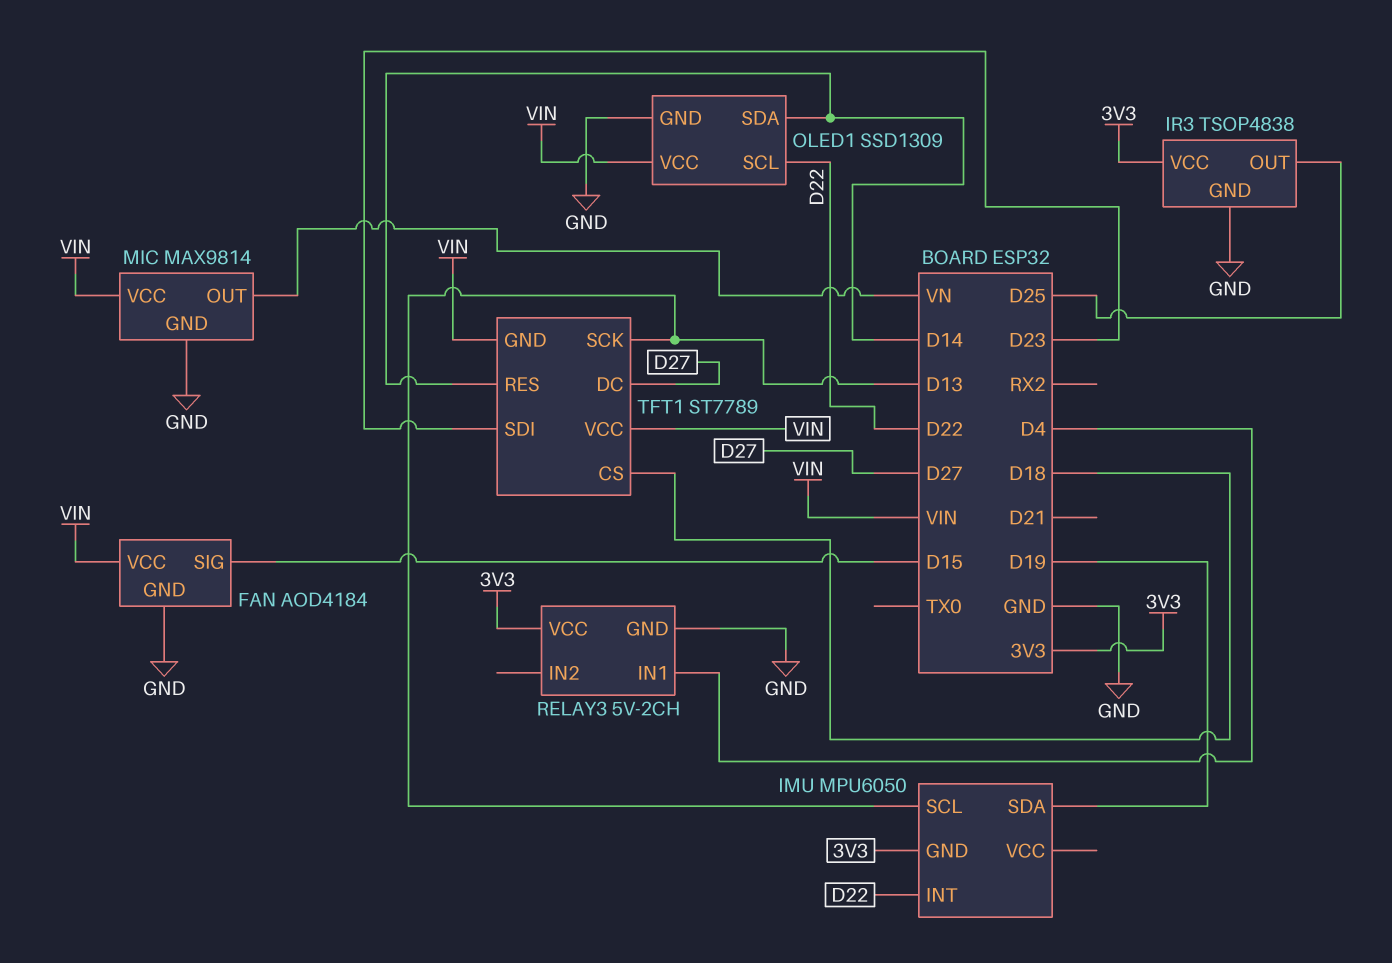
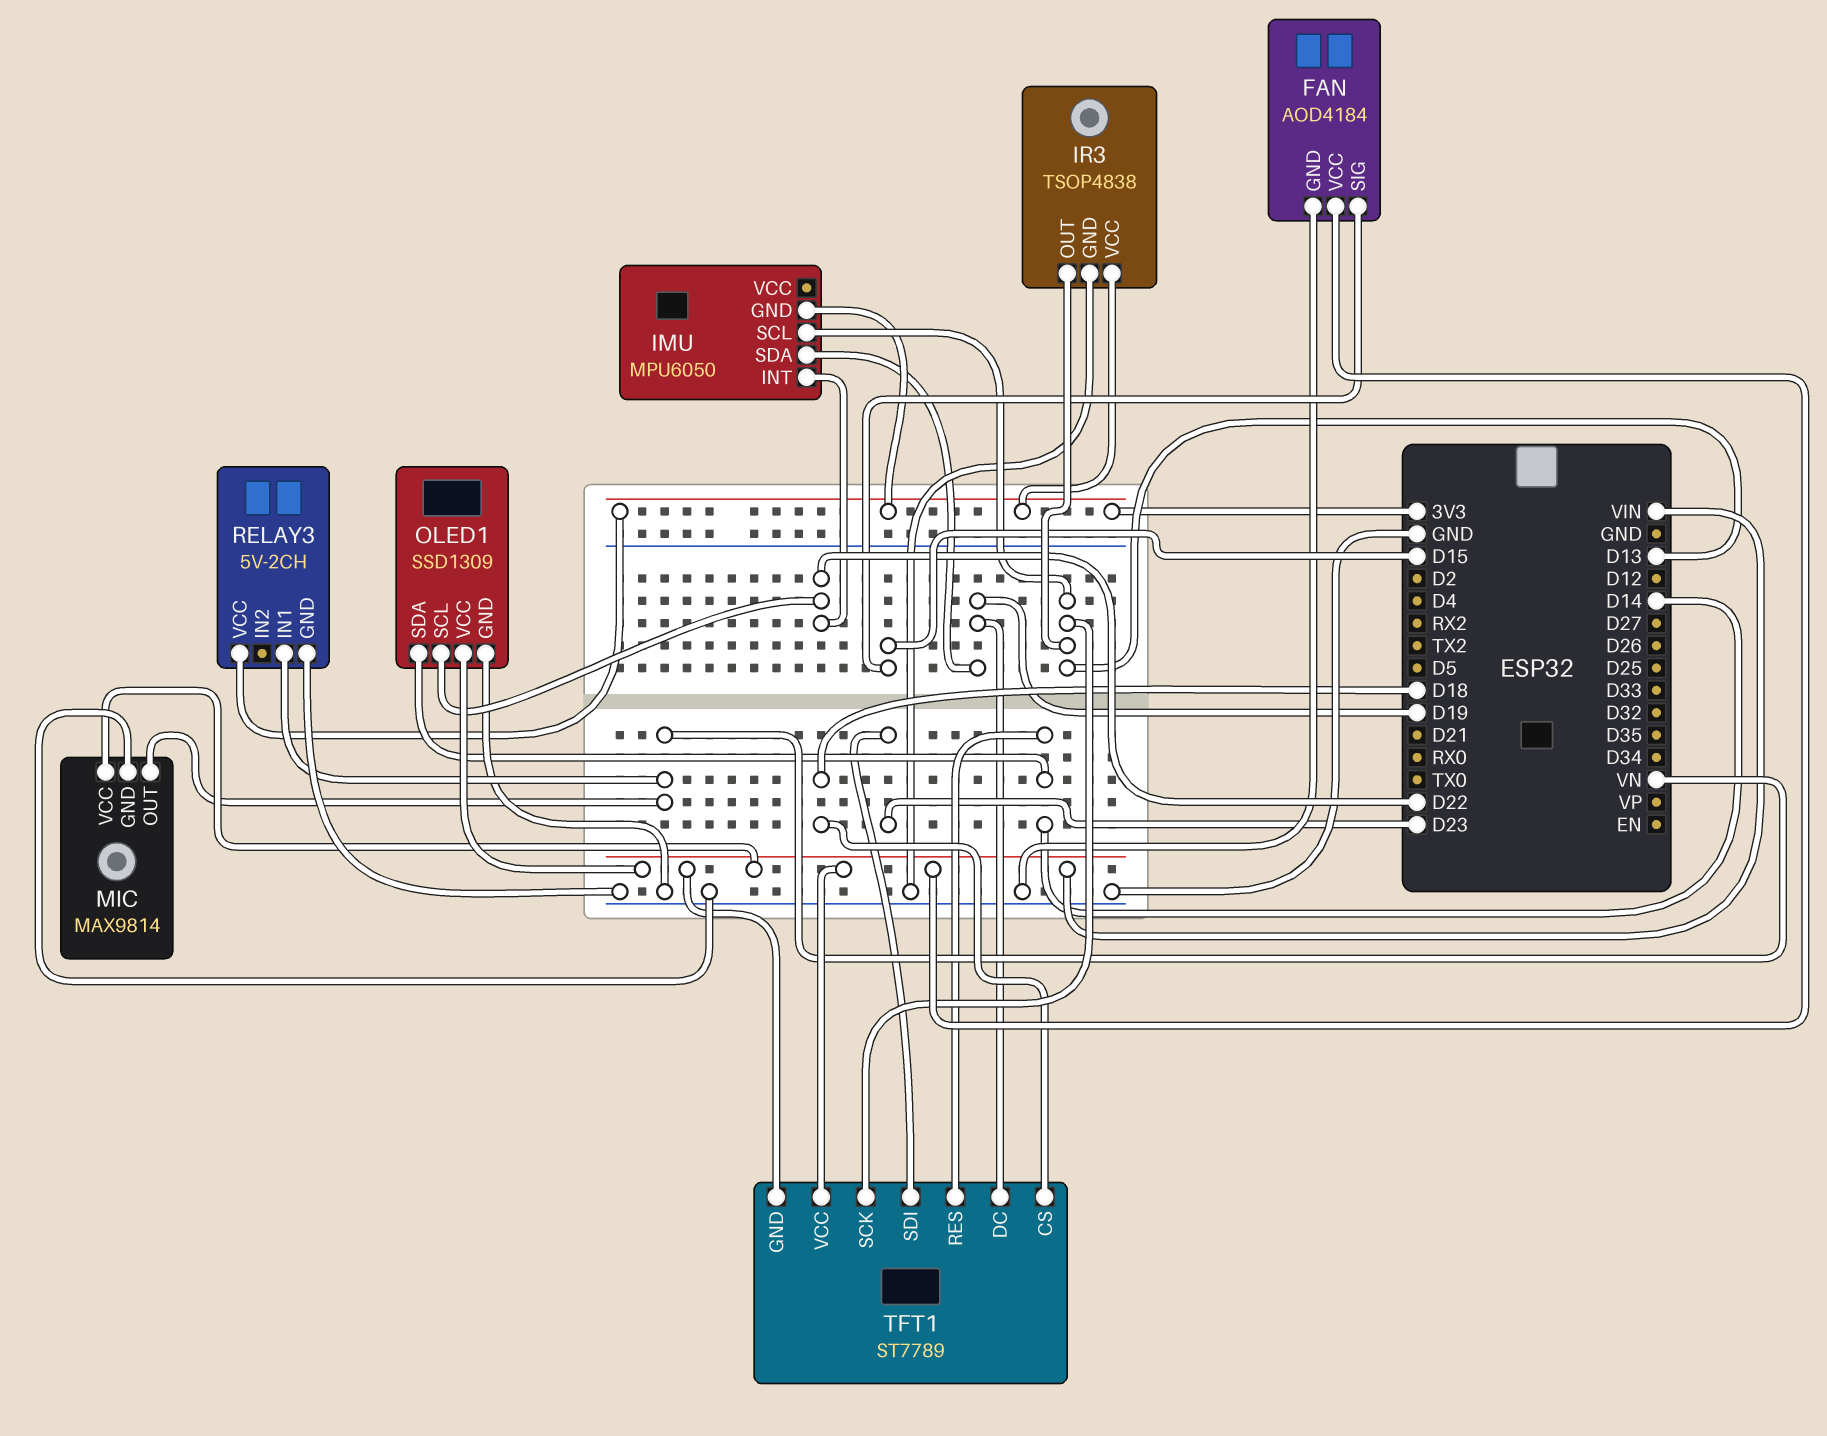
IR3 pin OUT: D25 -> D13
RELAY3 pin IN1: D4 -> VN
TFT1 pin DC: D27 -> D19

